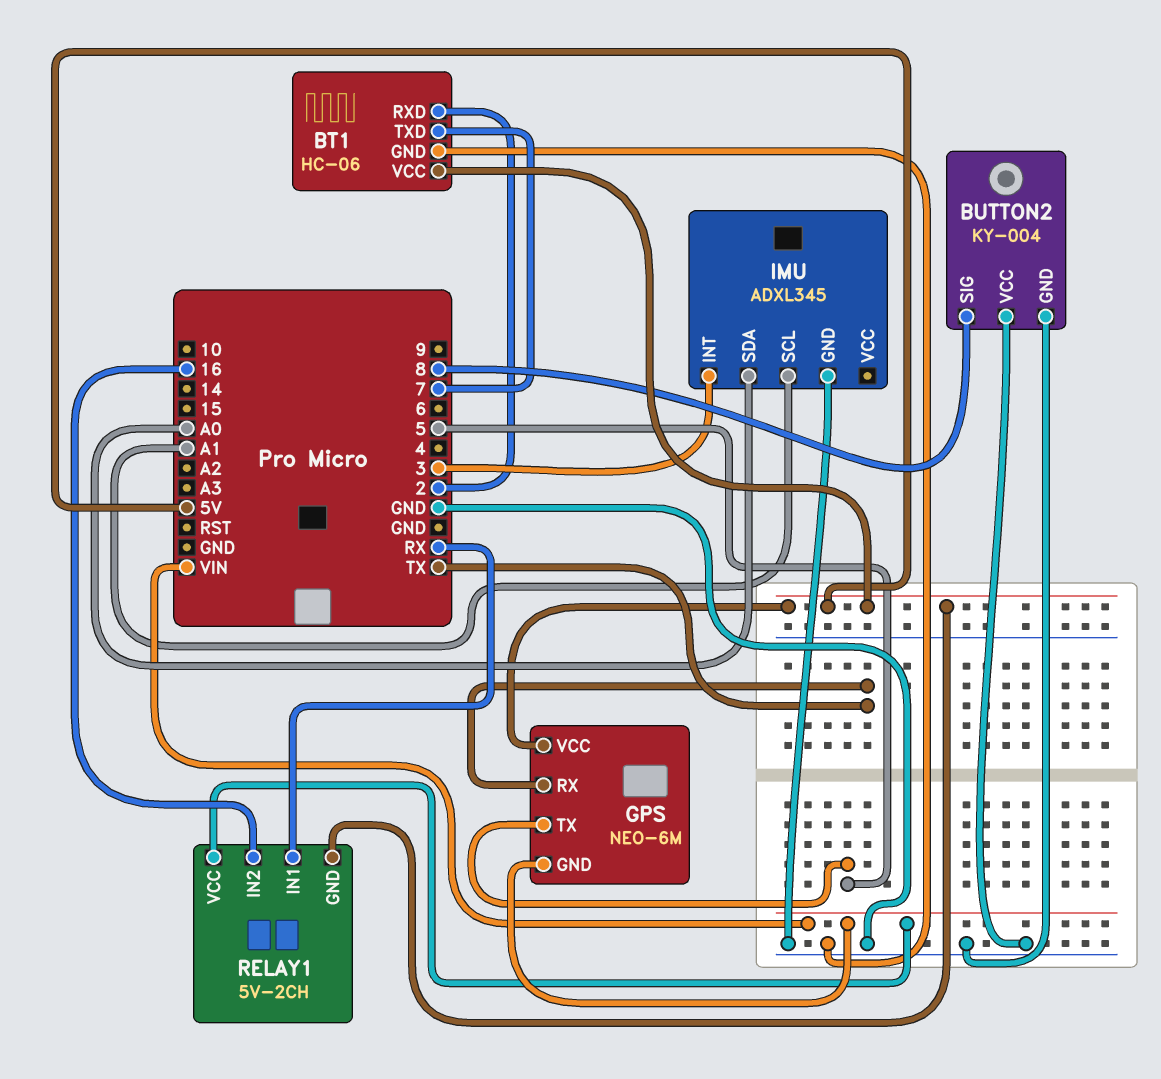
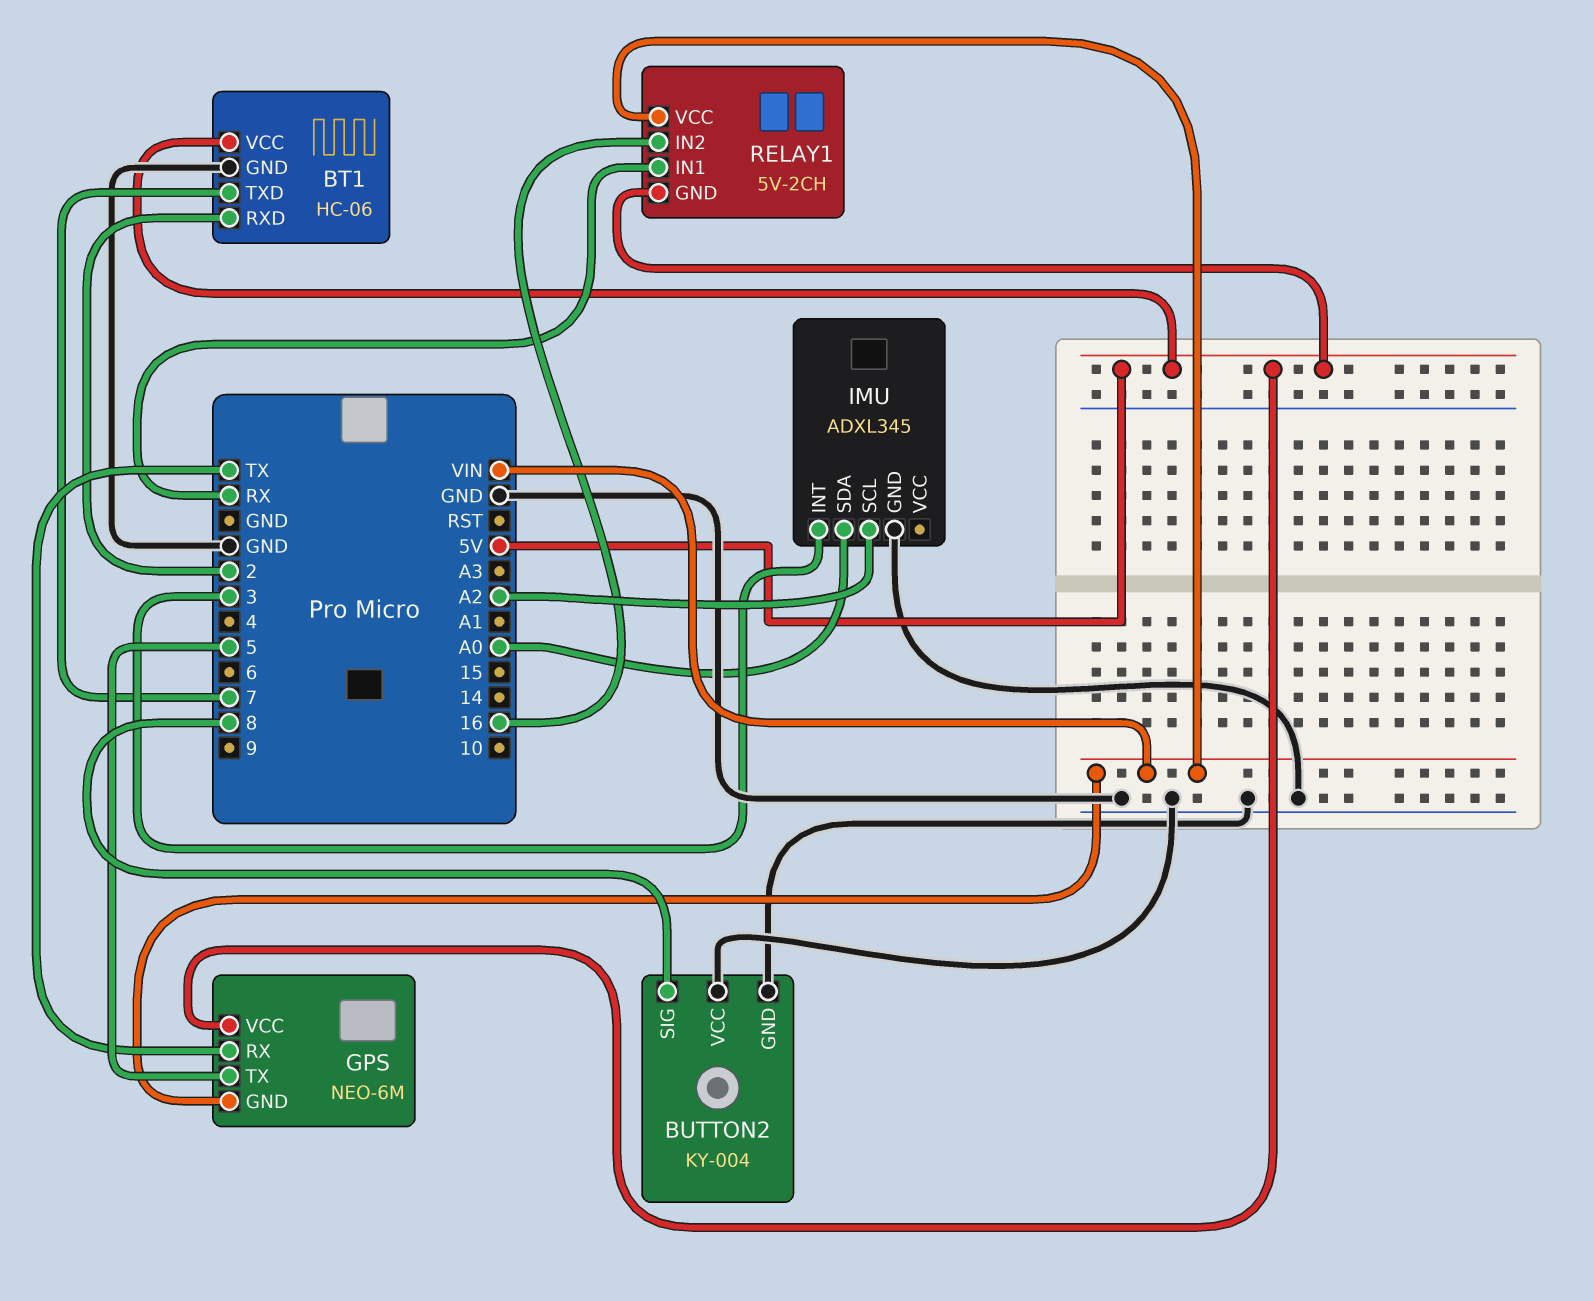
IMU pin SCL: A1 -> A2

